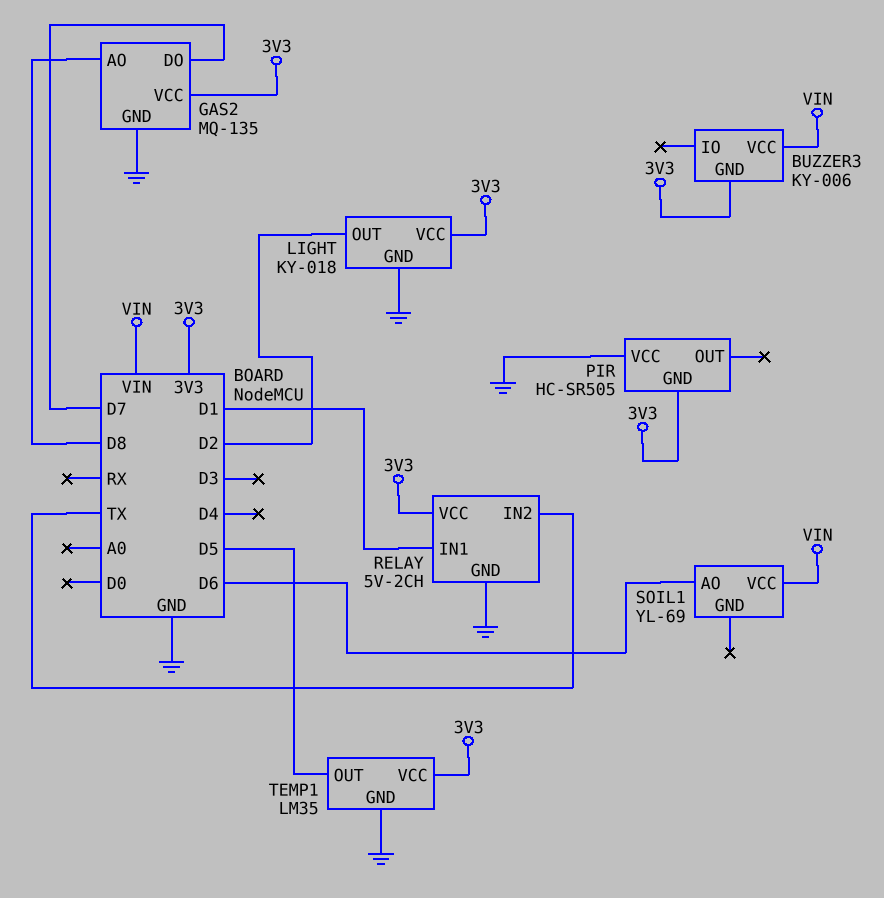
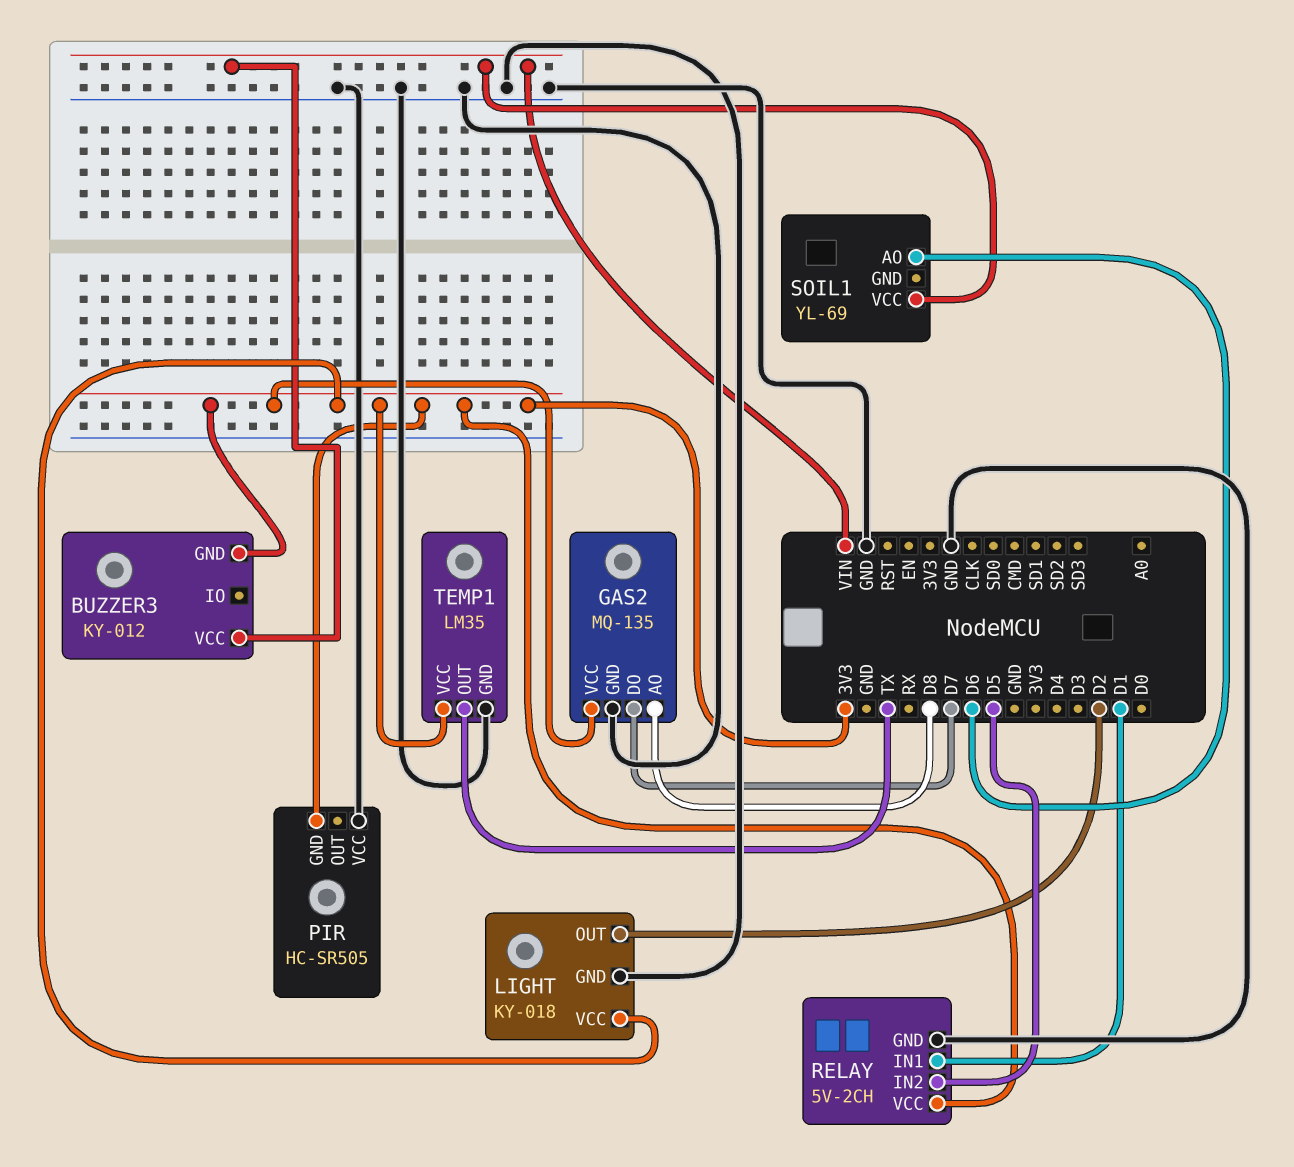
BUZZER3: KY-006 -> KY-012
RELAY pin IN2: TX -> D5
TEMP1 pin OUT: D5 -> TX

